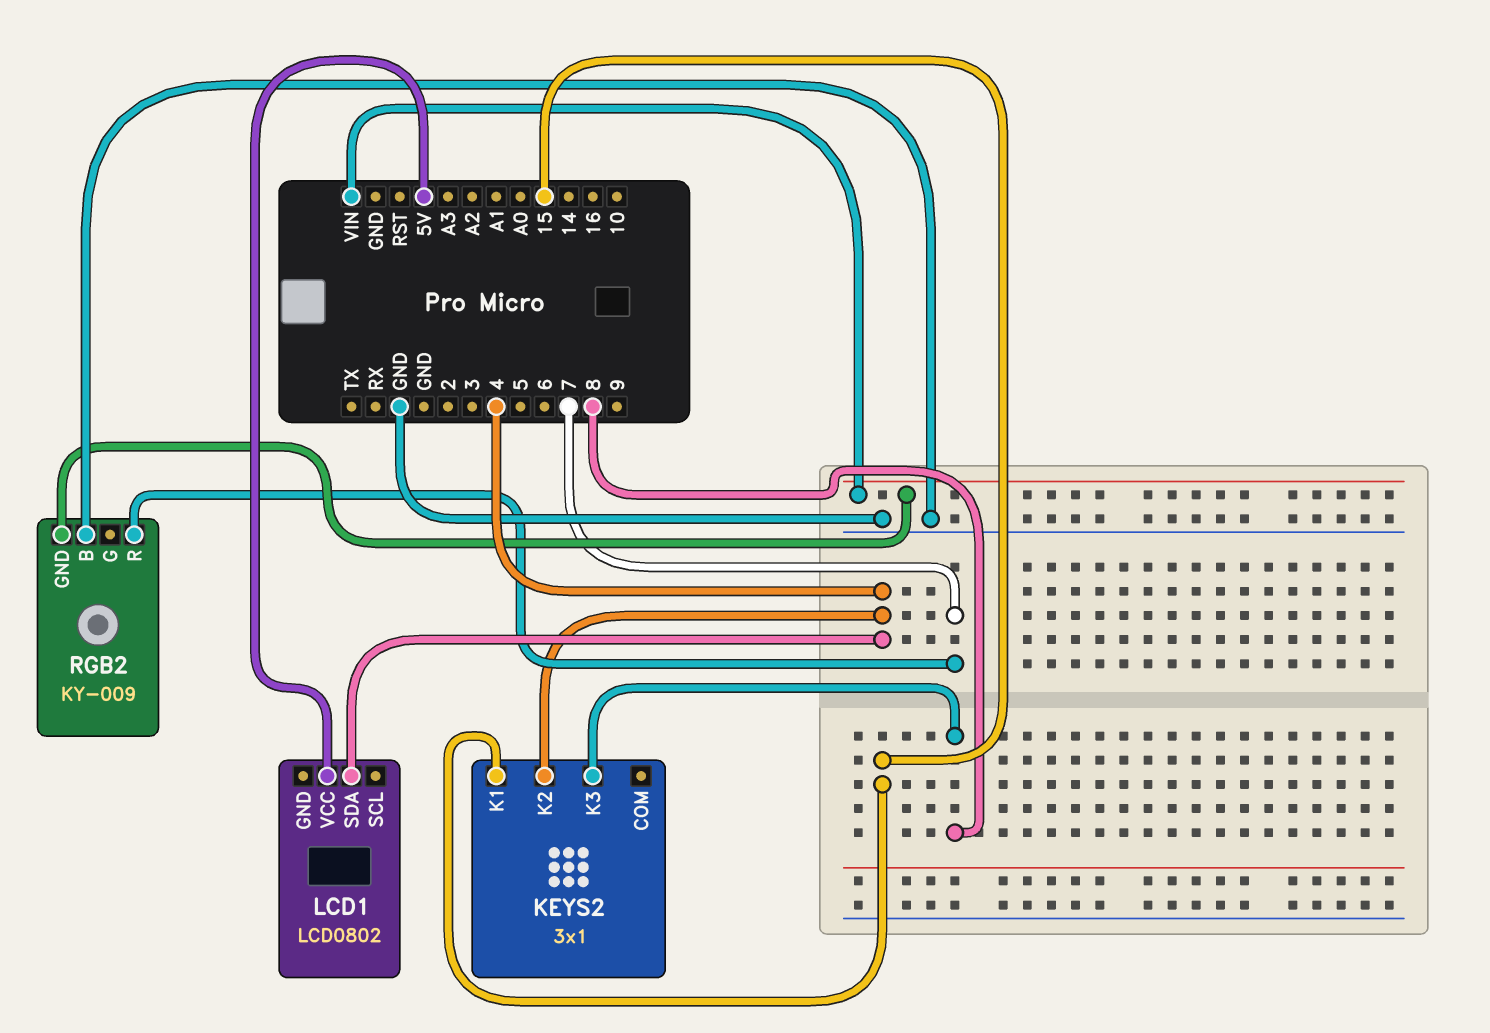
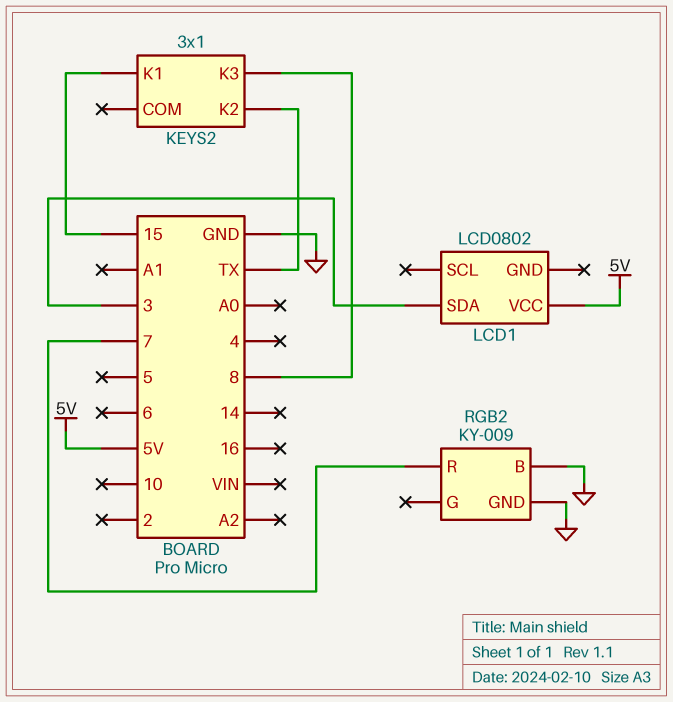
KEYS2 pin K2: 4 -> TX
LCD1 pin SDA: 4 -> 3
RGB2 pin GND: VIN -> GND

